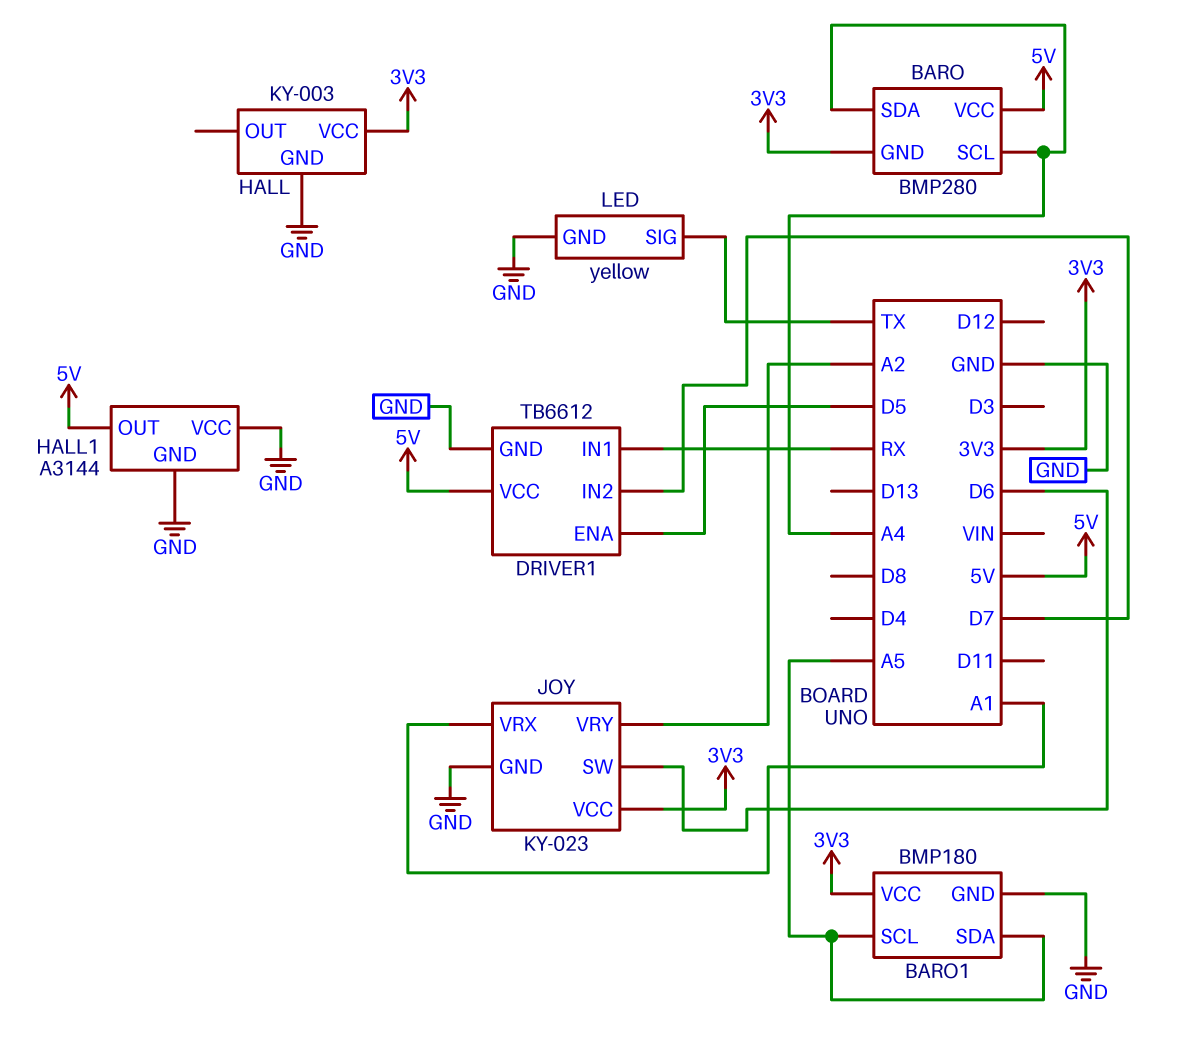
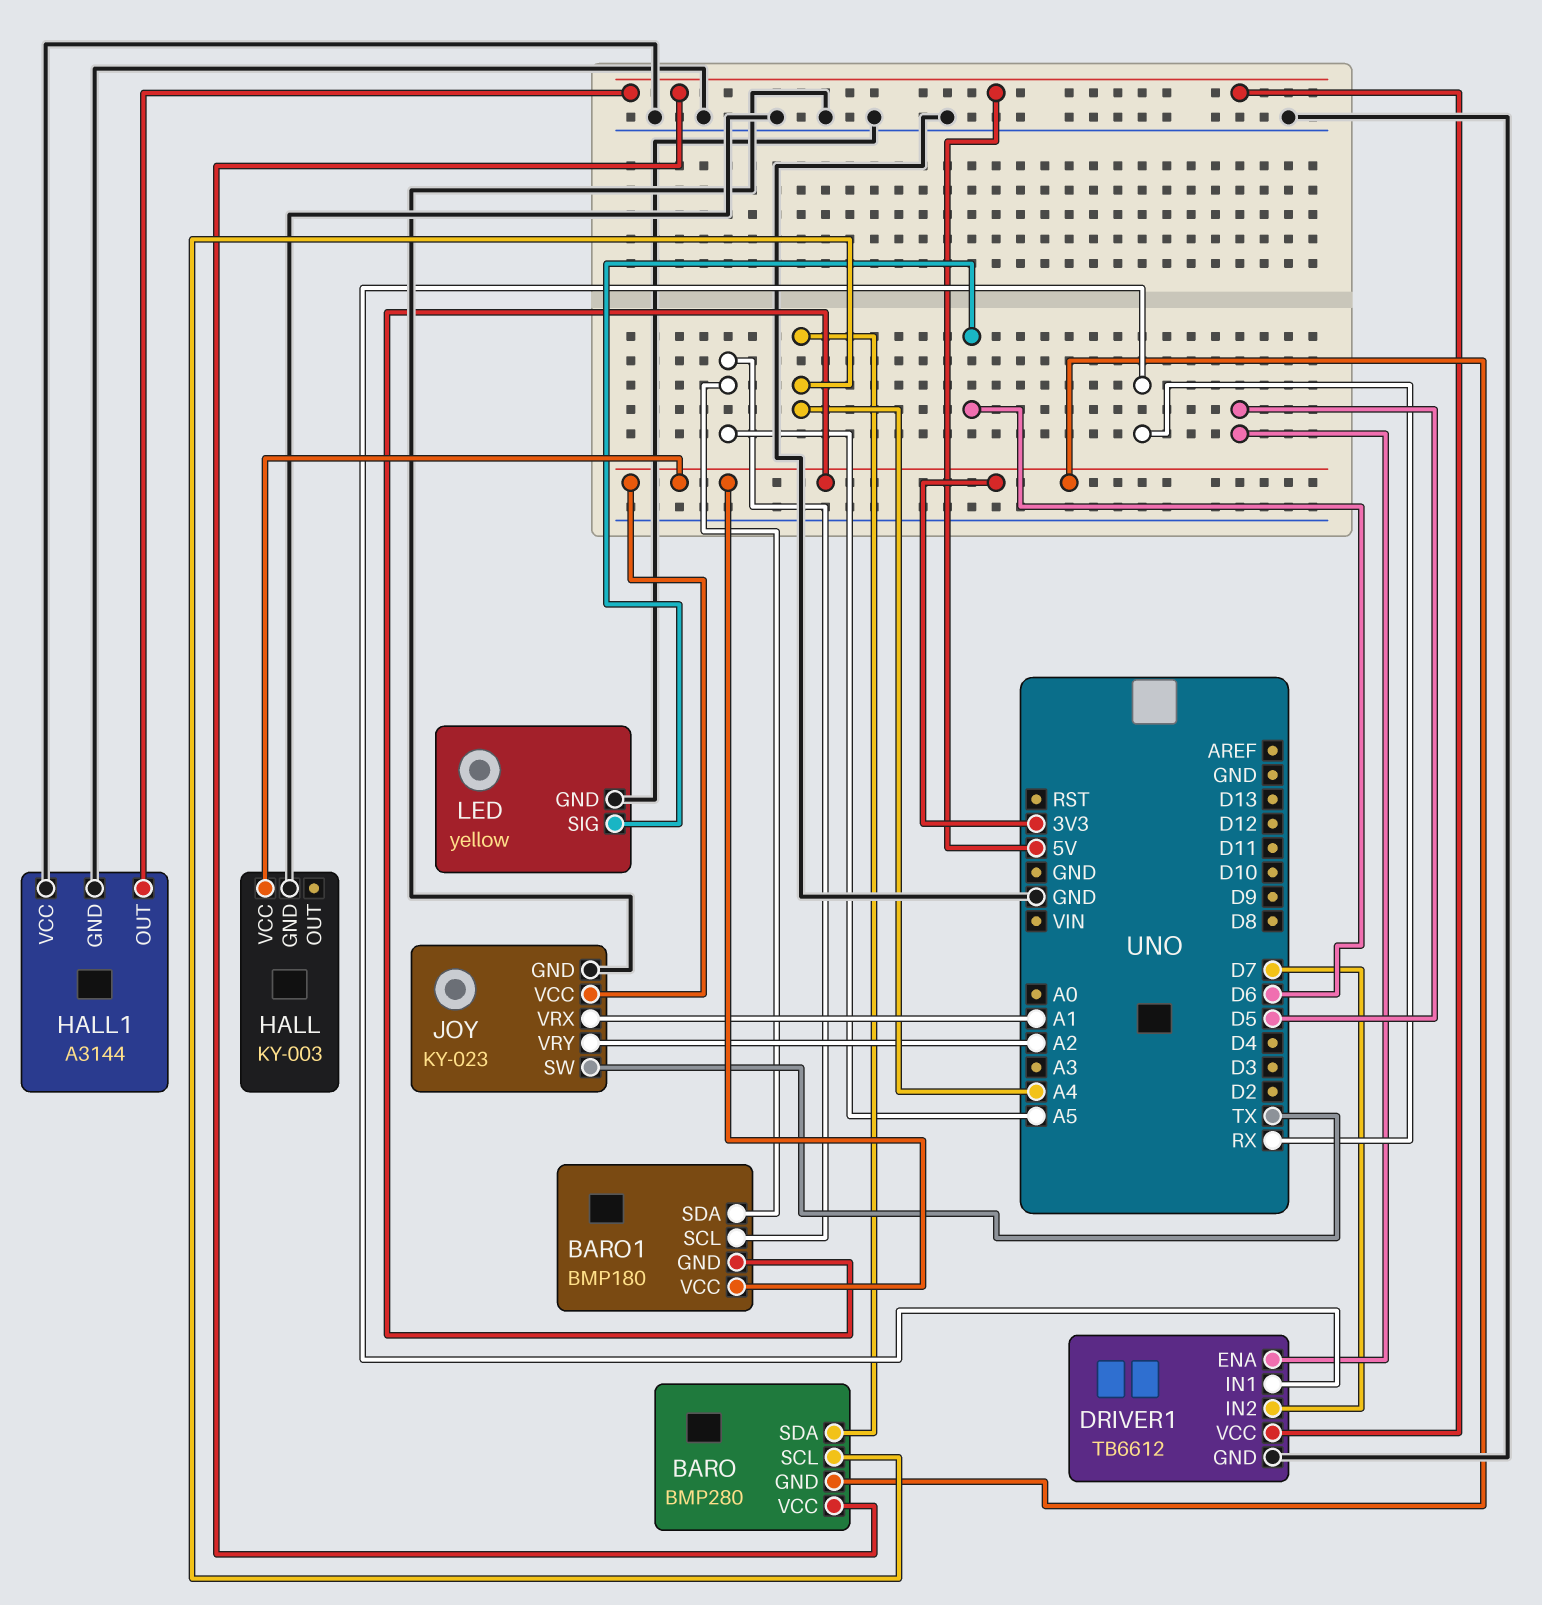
BARO1 pin GND: GND -> 3V3
JOY pin SW: D6 -> TX
LED pin SIG: TX -> D6

